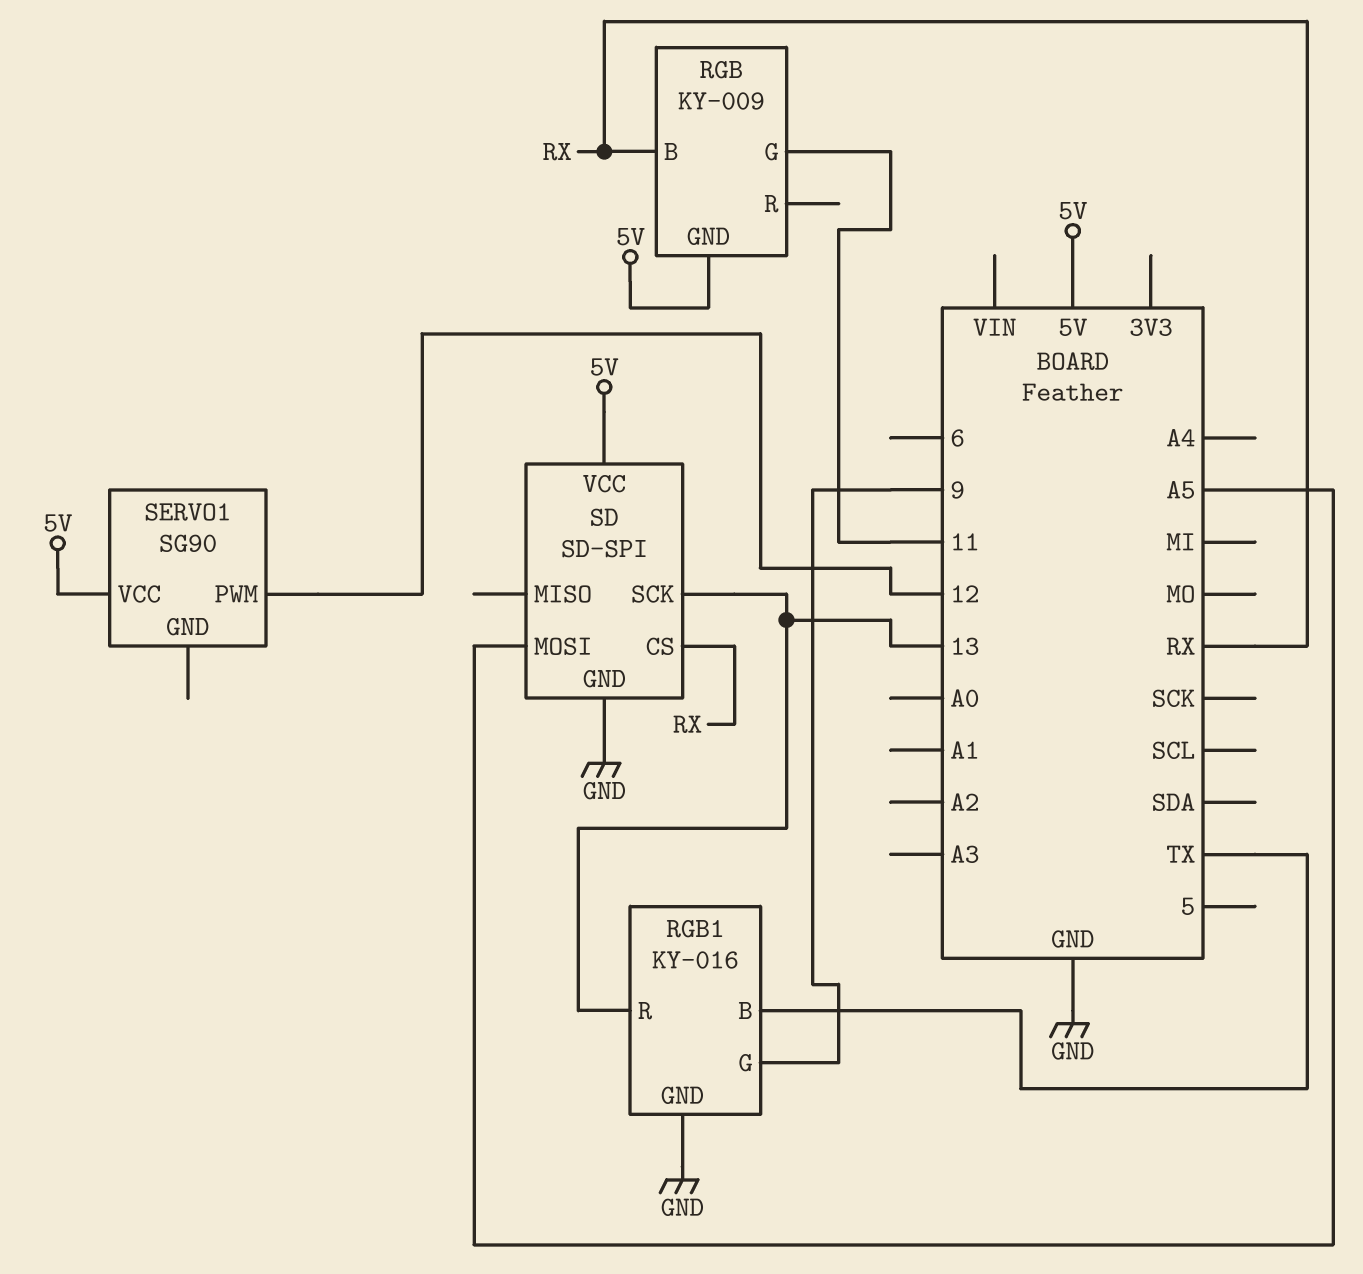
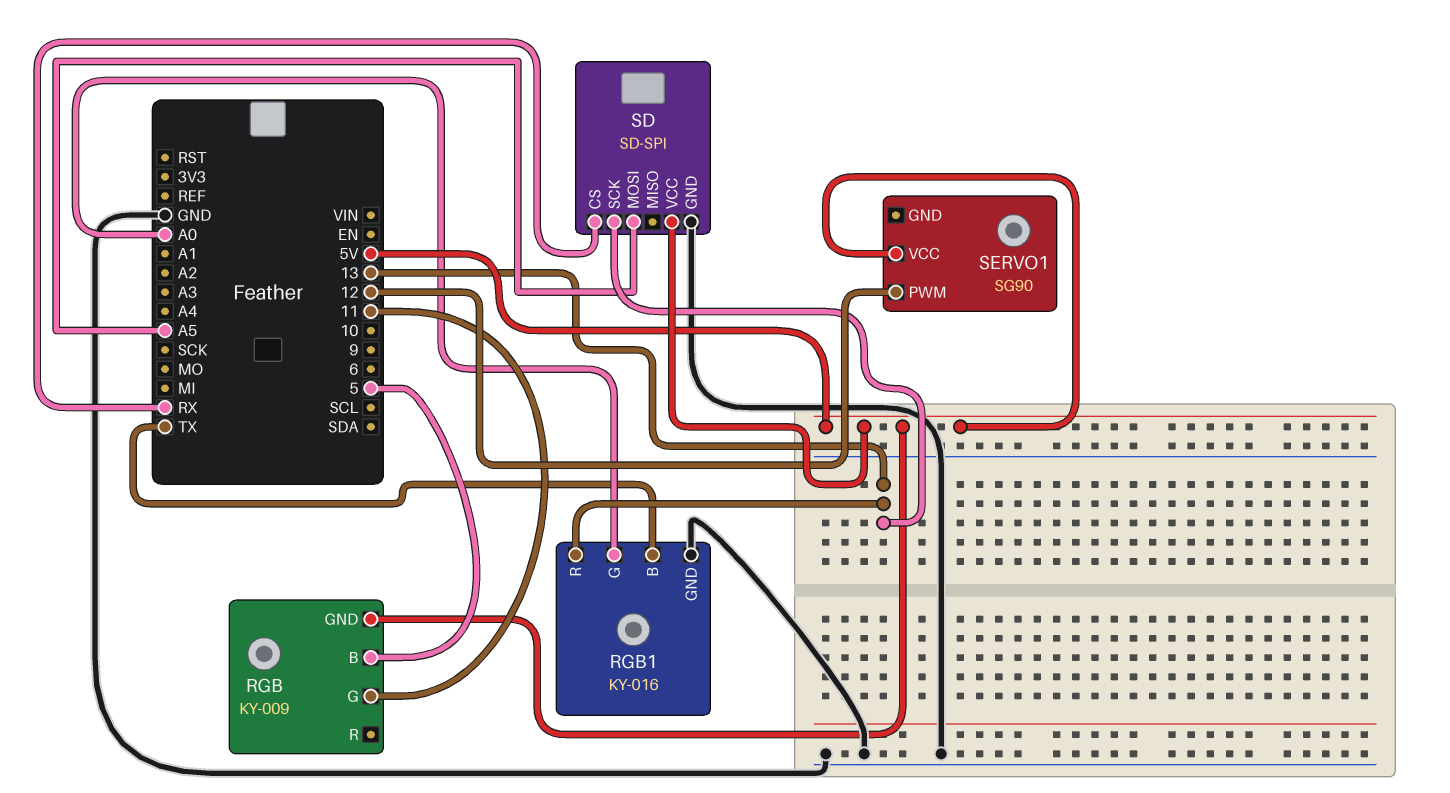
RGB pin B: RX -> 5
RGB1 pin G: 9 -> A0

